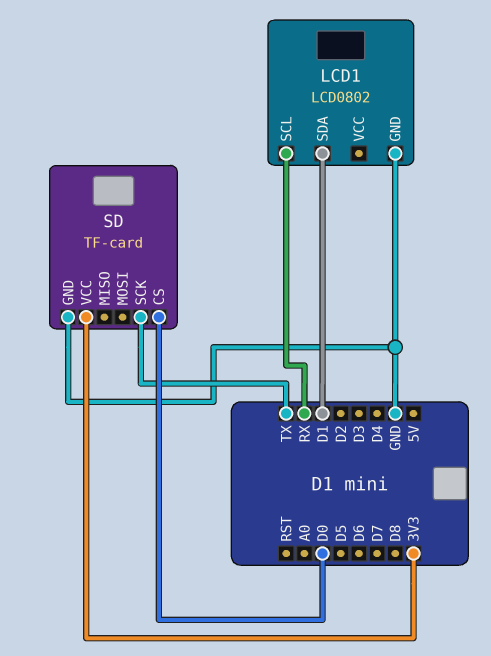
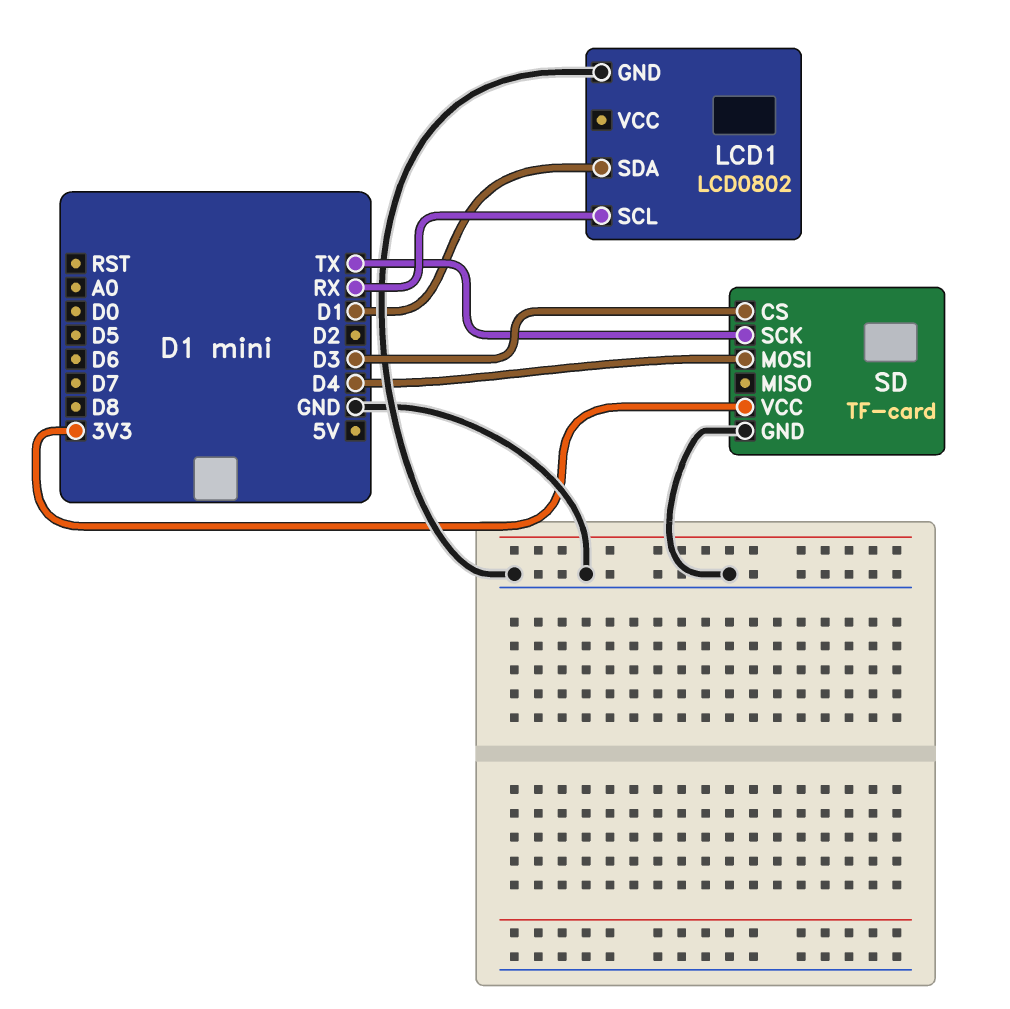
SD pin CS: D0 -> D3
SD pin MOSI: none -> D4

